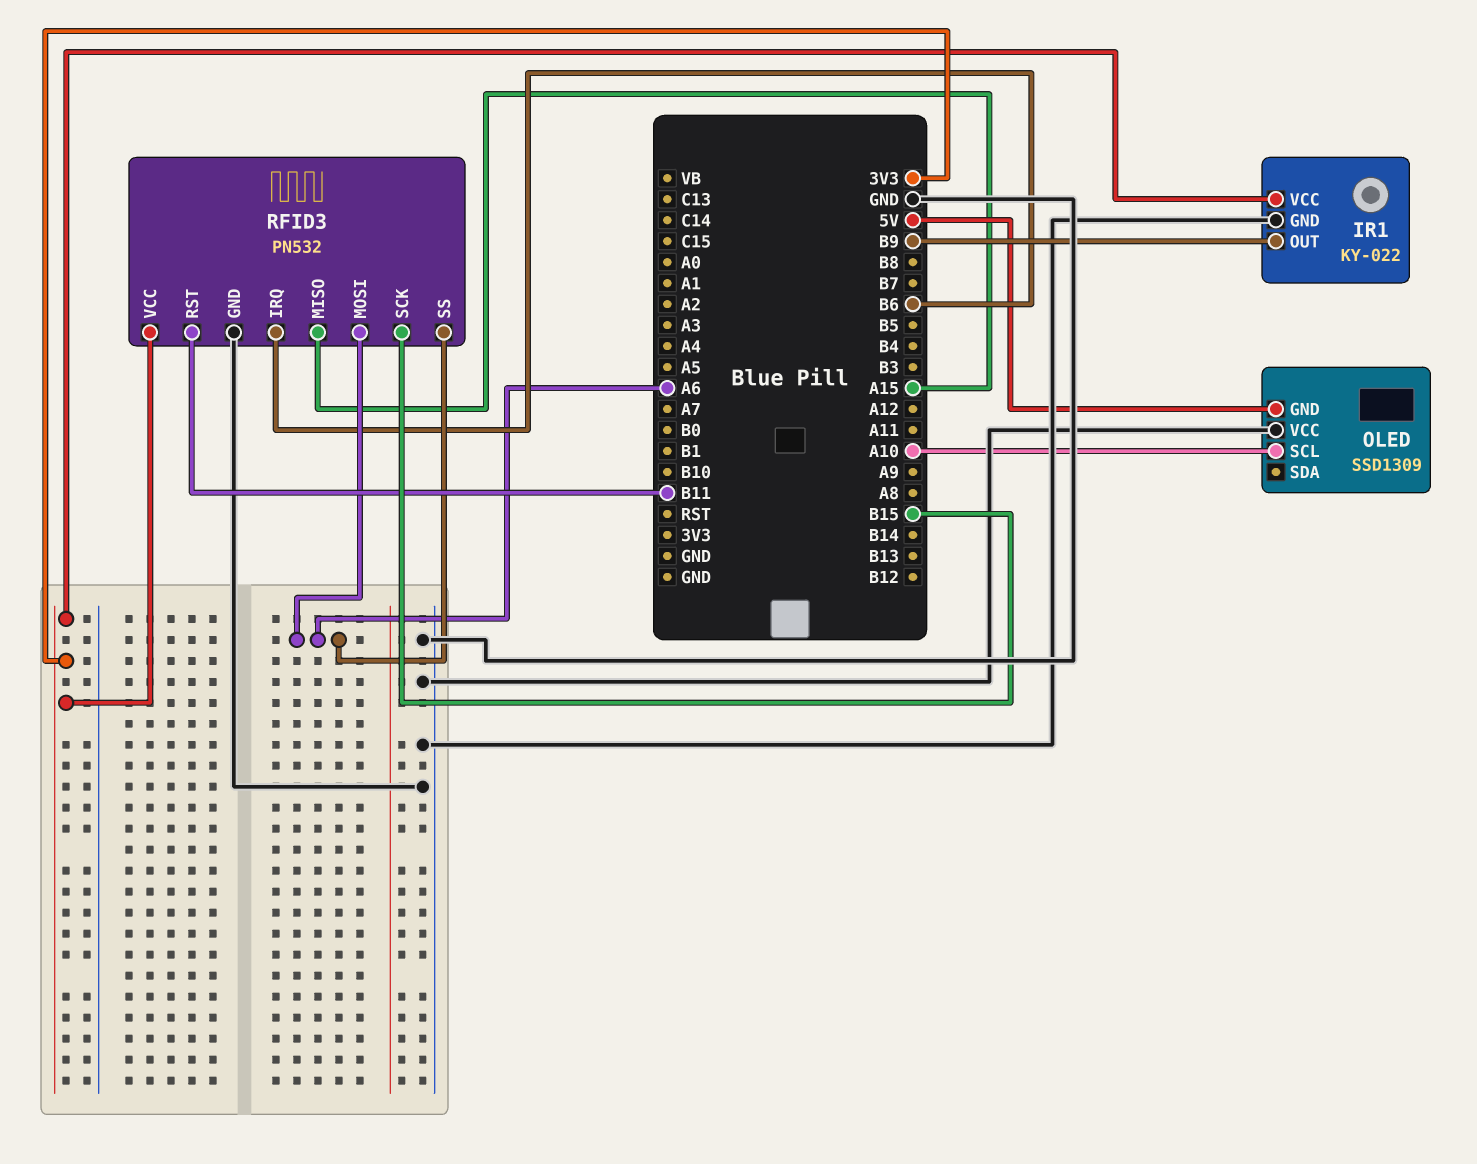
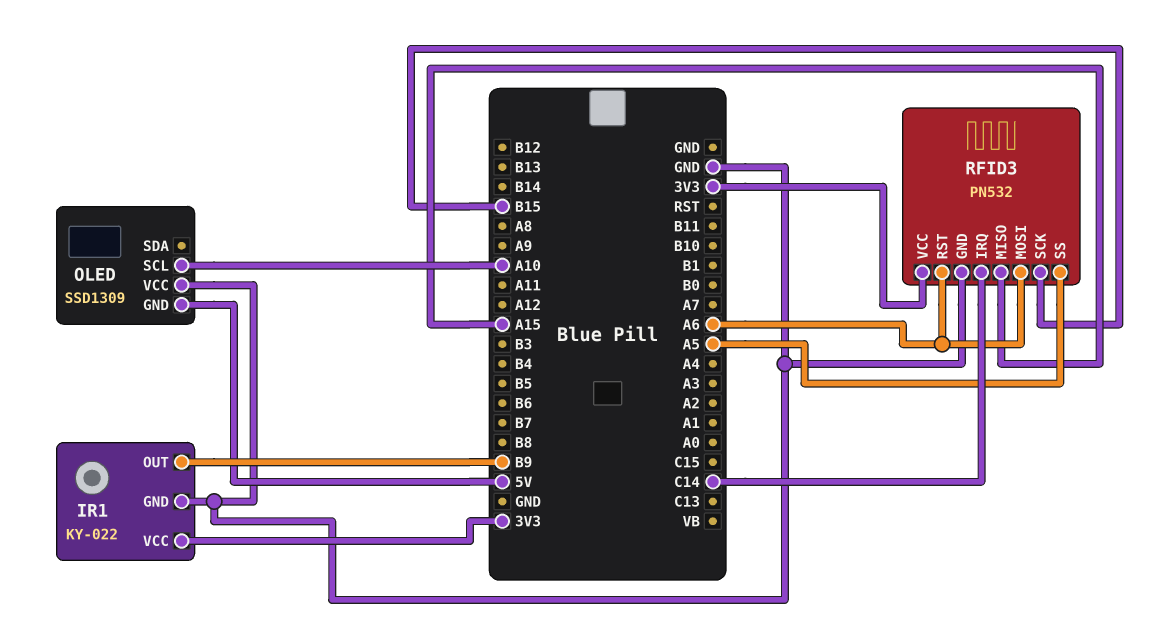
RFID3 pin IRQ: B6 -> C14
RFID3 pin RST: B11 -> A6
RFID3 pin SS: A6 -> A5

